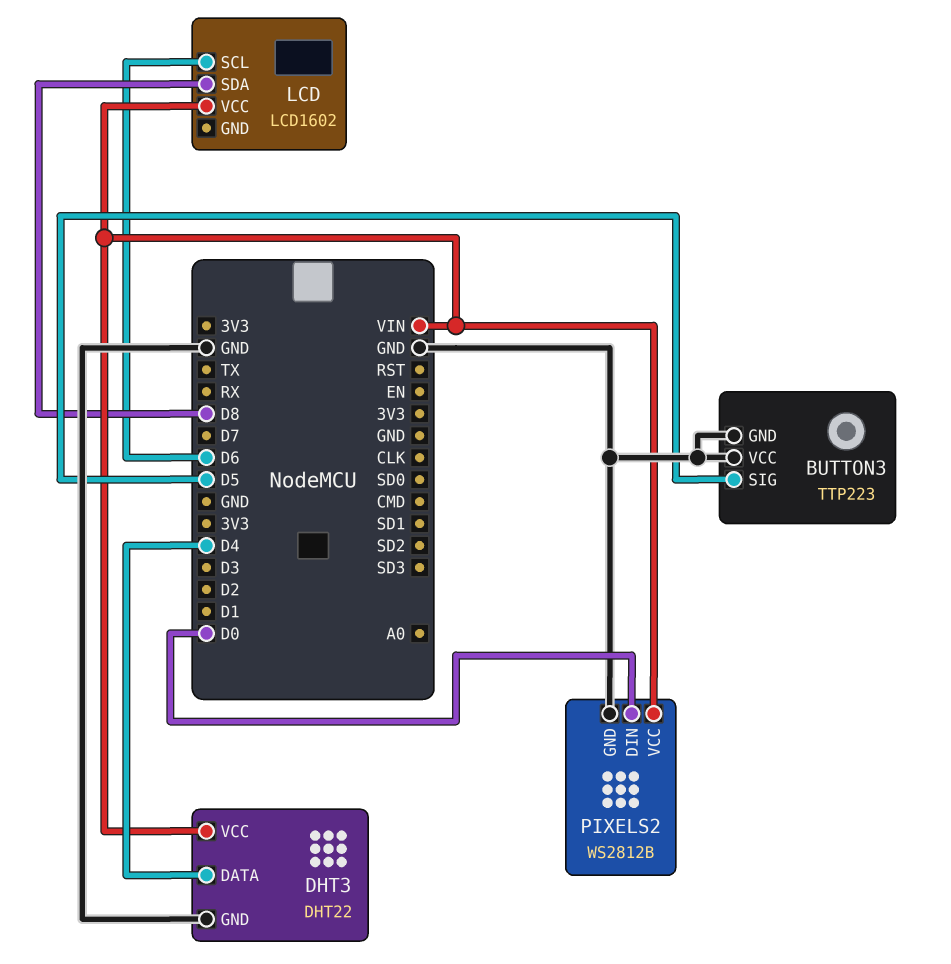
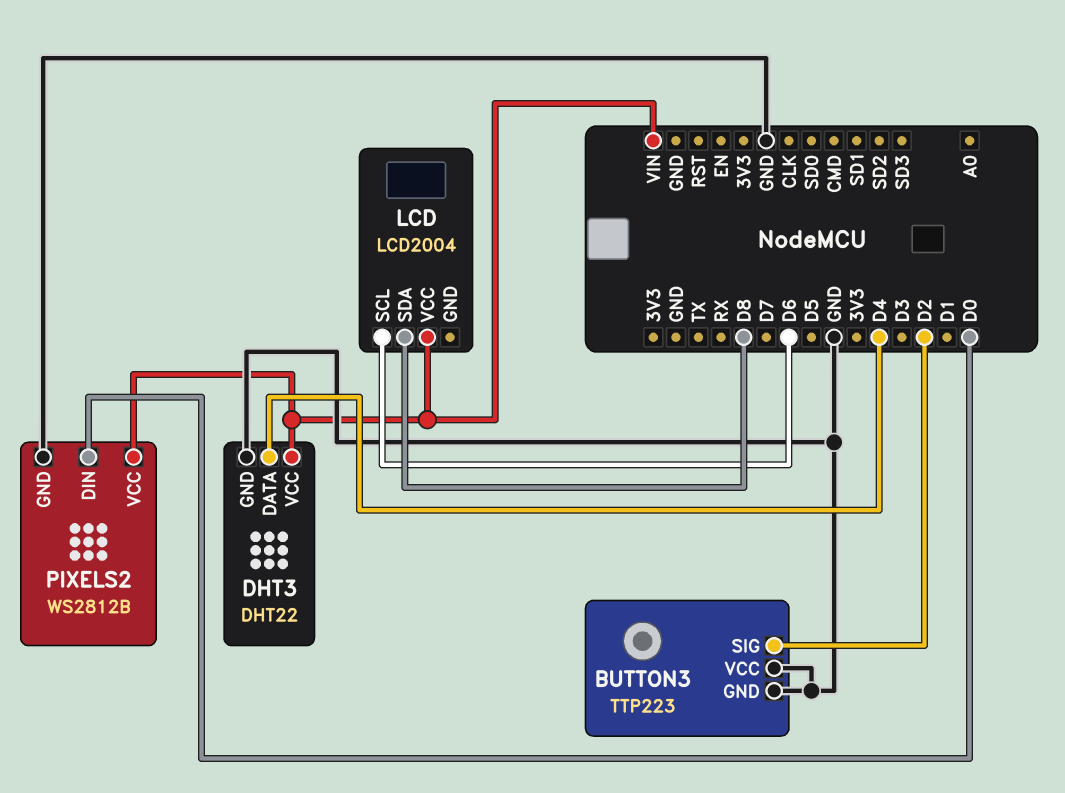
BUTTON3 pin SIG: D5 -> D2
LCD: LCD1602 -> LCD2004

